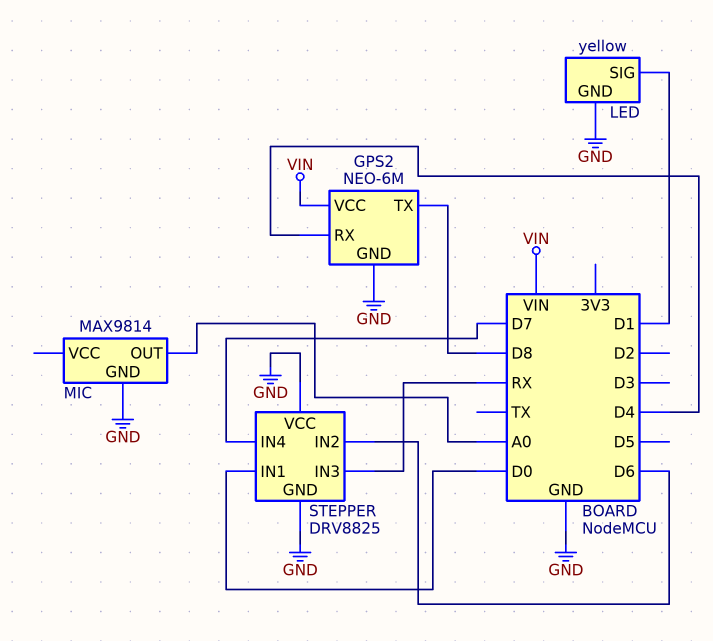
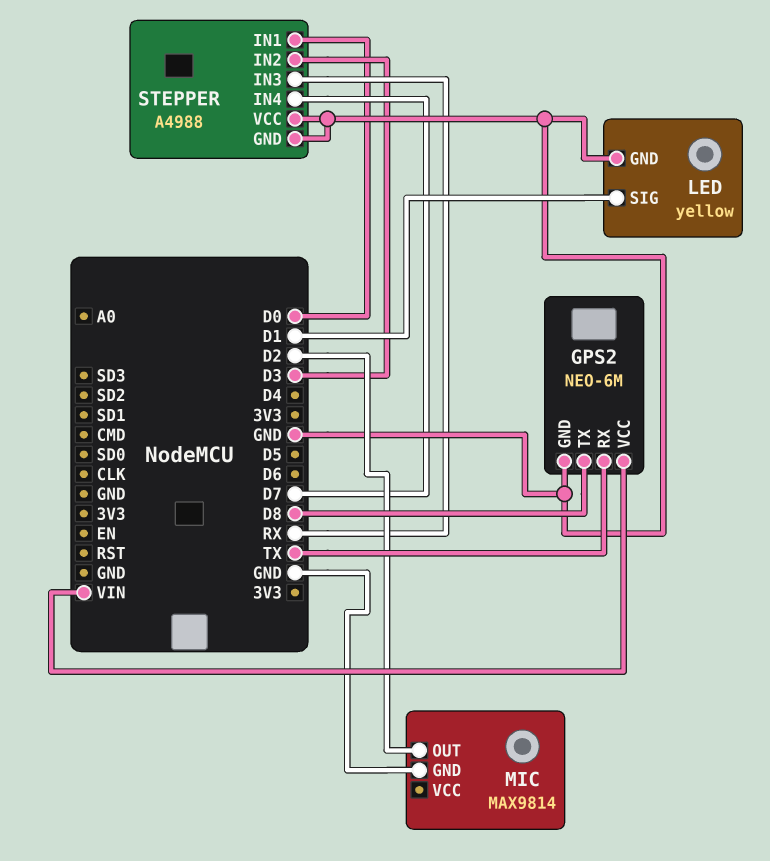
GPS2 pin RX: D4 -> TX
MIC pin OUT: A0 -> D2
STEPPER: DRV8825 -> A4988
STEPPER pin IN2: D6 -> D3

